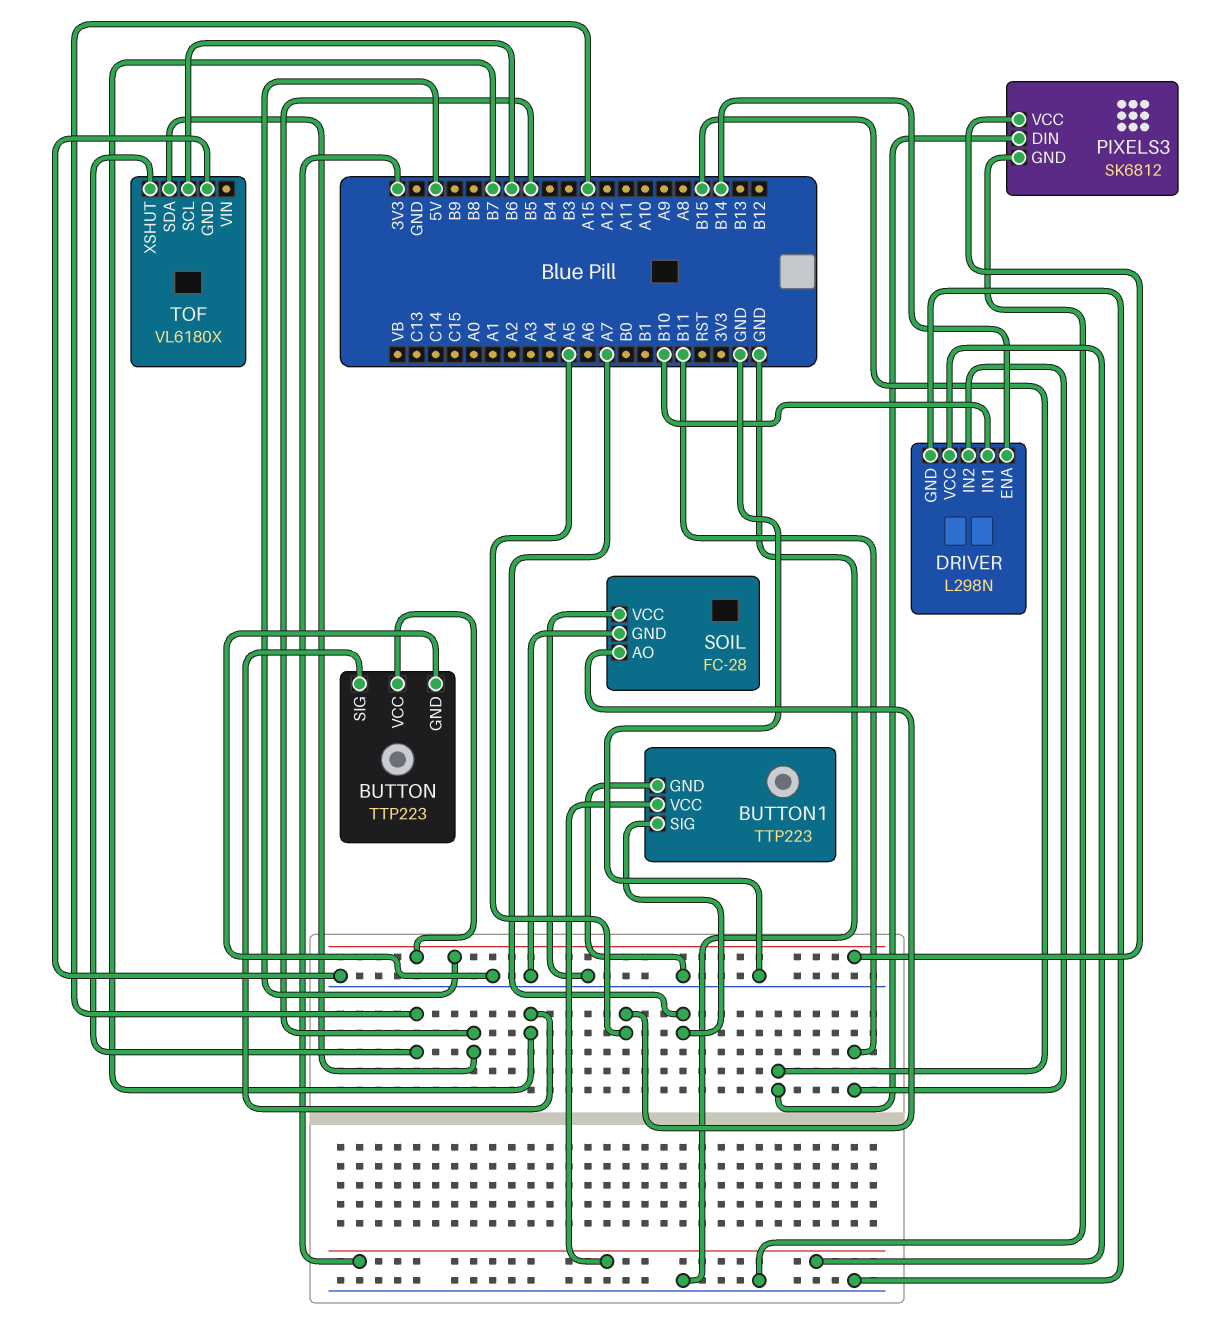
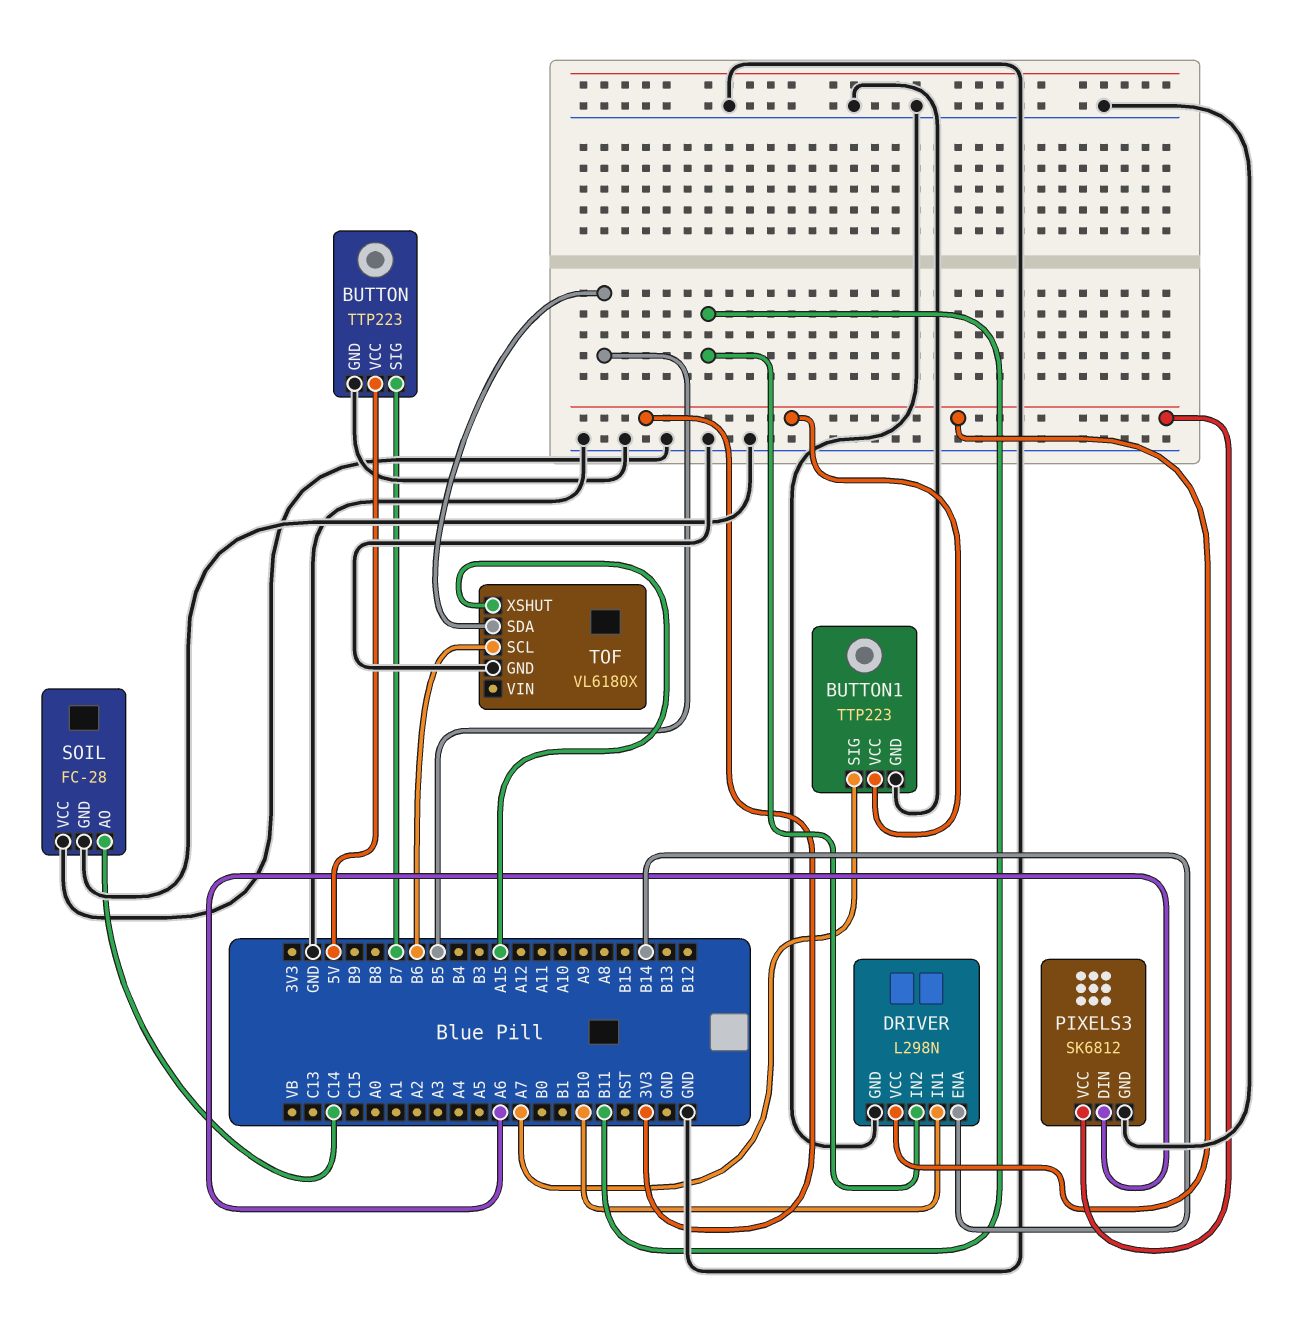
PIXELS3 pin DIN: B15 -> A6
PIXELS3 pin VCC: 5V -> 3V3
SOIL pin AO: A5 -> C14

